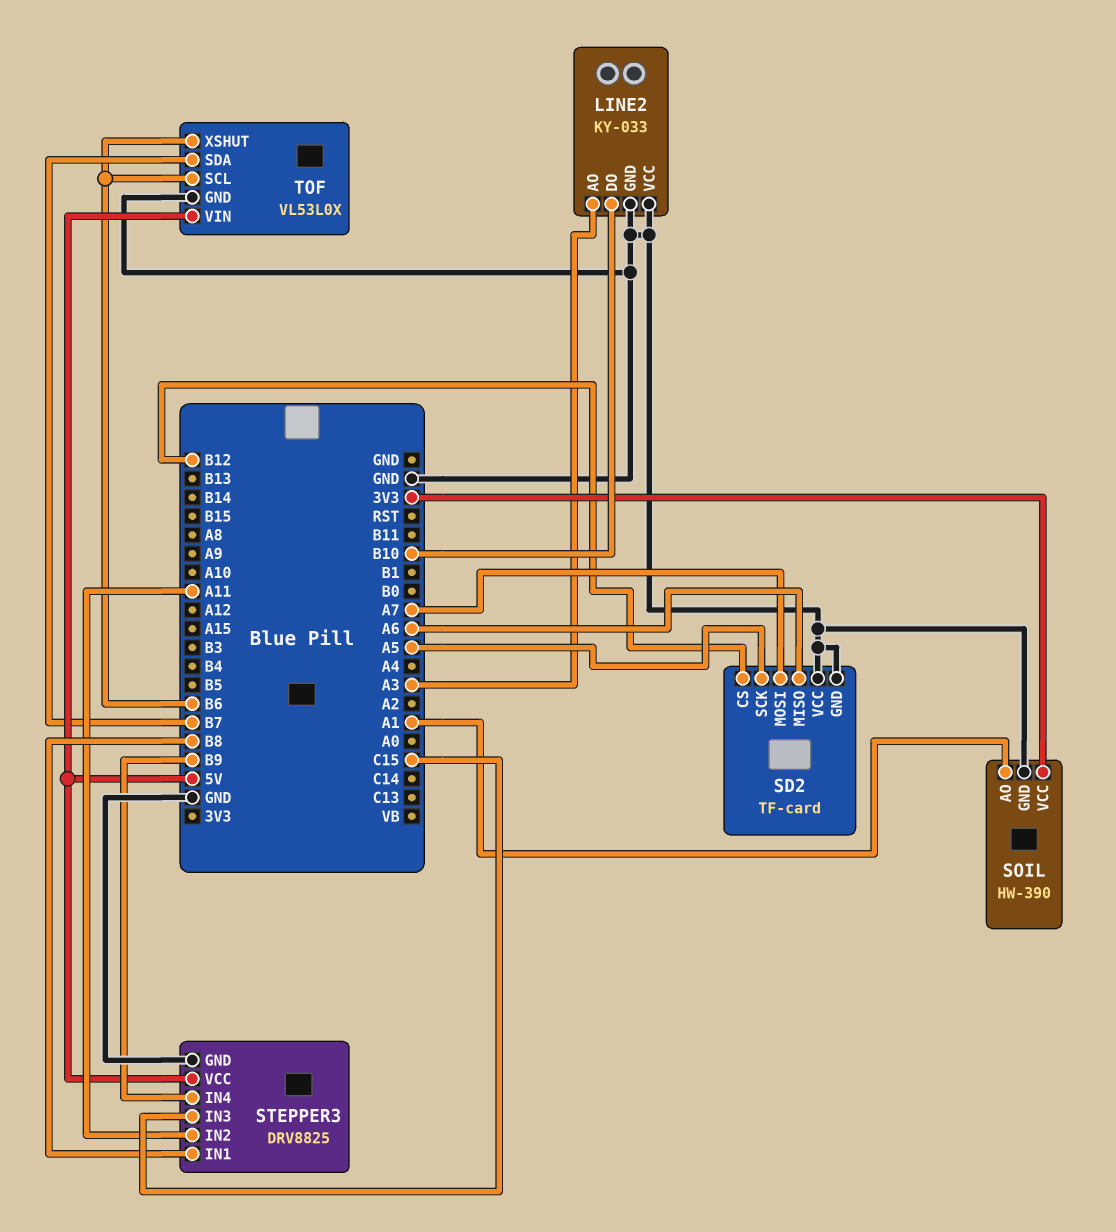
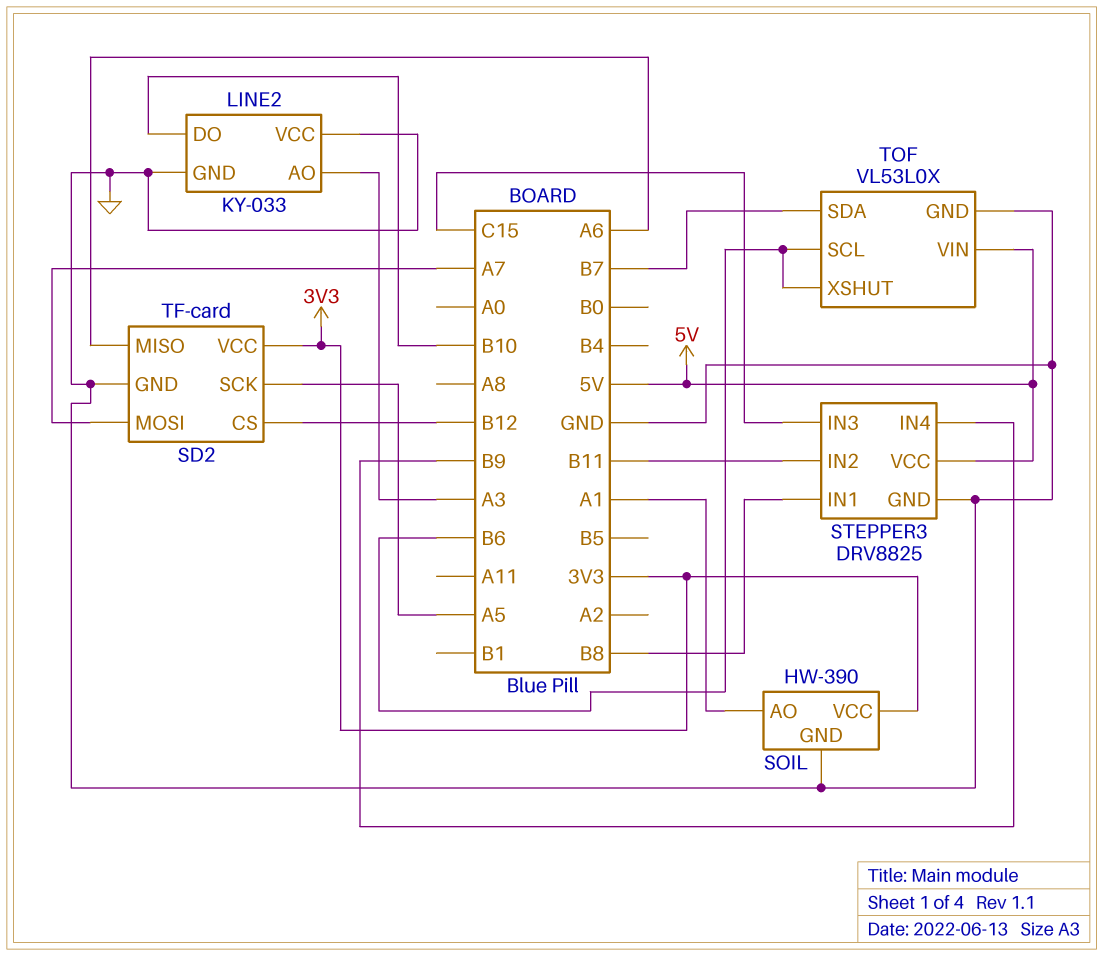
SD2 pin VCC: GND -> 3V3
STEPPER3 pin IN2: A11 -> B11

